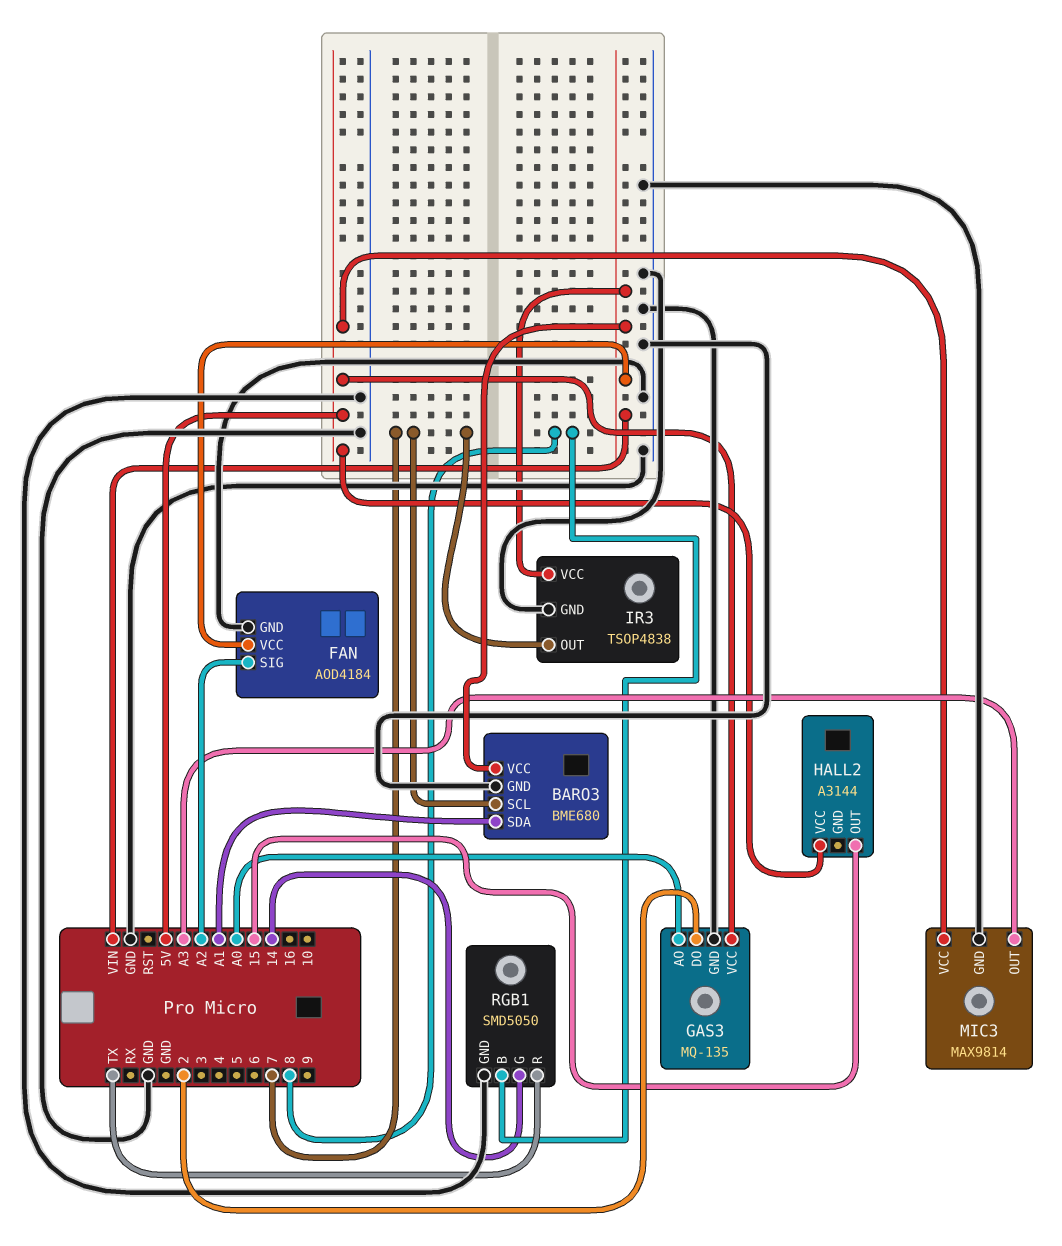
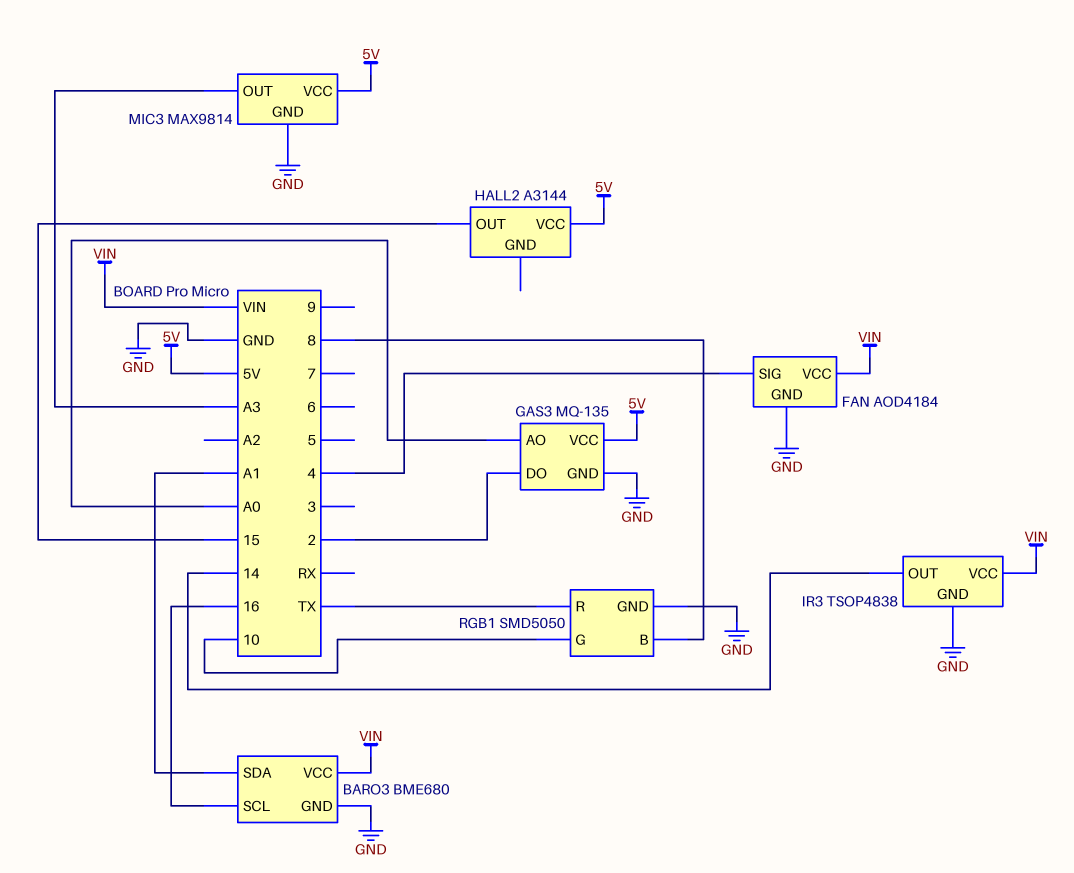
BARO3 pin SCL: 7 -> 16
FAN pin SIG: A2 -> 4
IR3 pin OUT: 7 -> 14
RGB1 pin G: 14 -> 10

